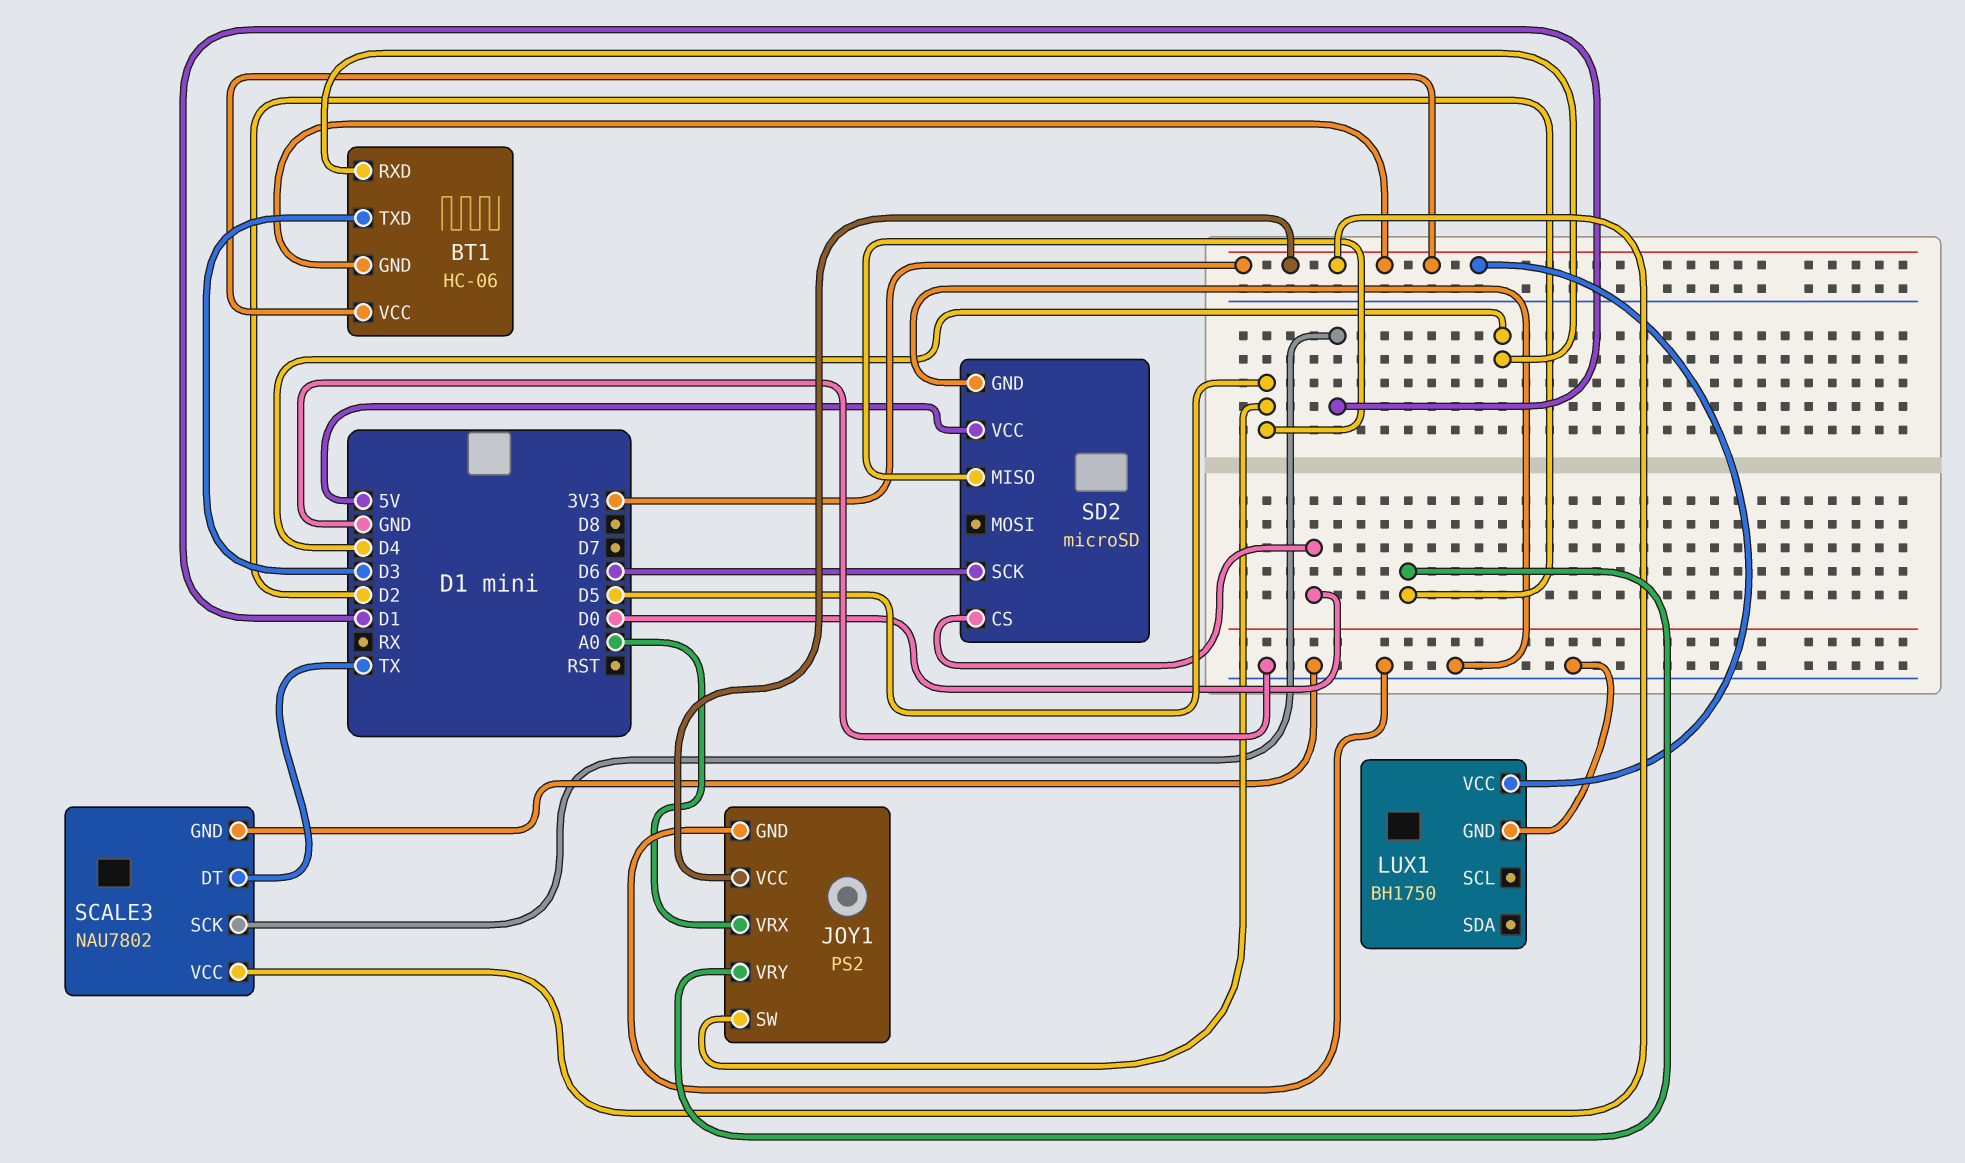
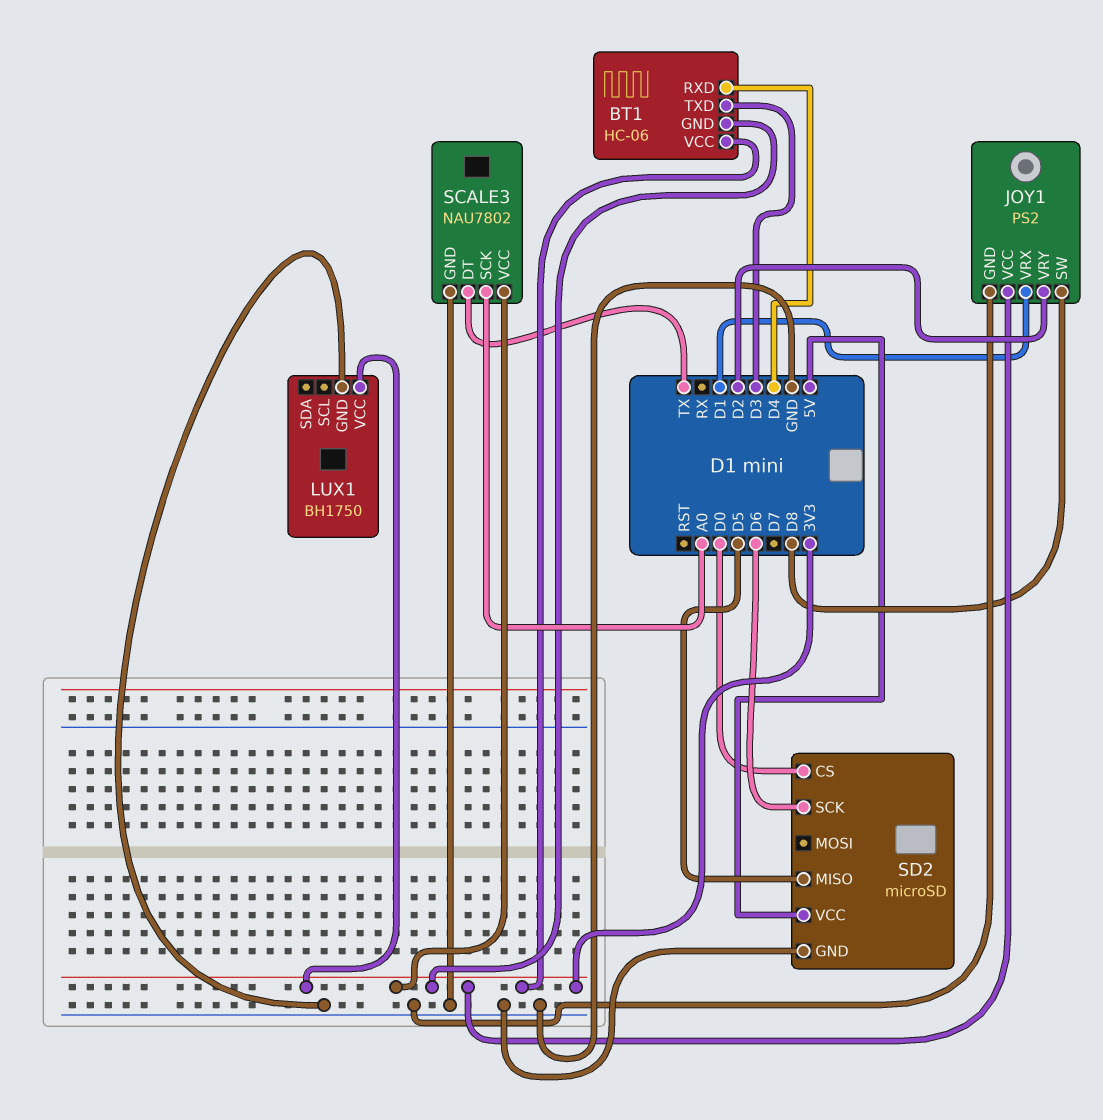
JOY1 pin SW: D5 -> D8
JOY1 pin VRX: A0 -> D1
SCALE3 pin SCK: D1 -> A0

